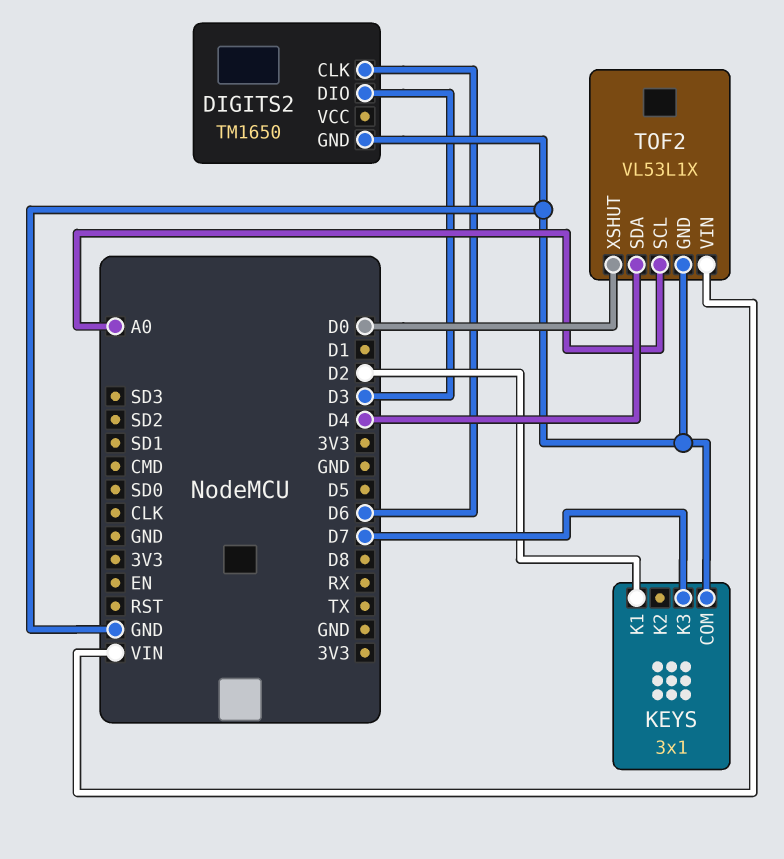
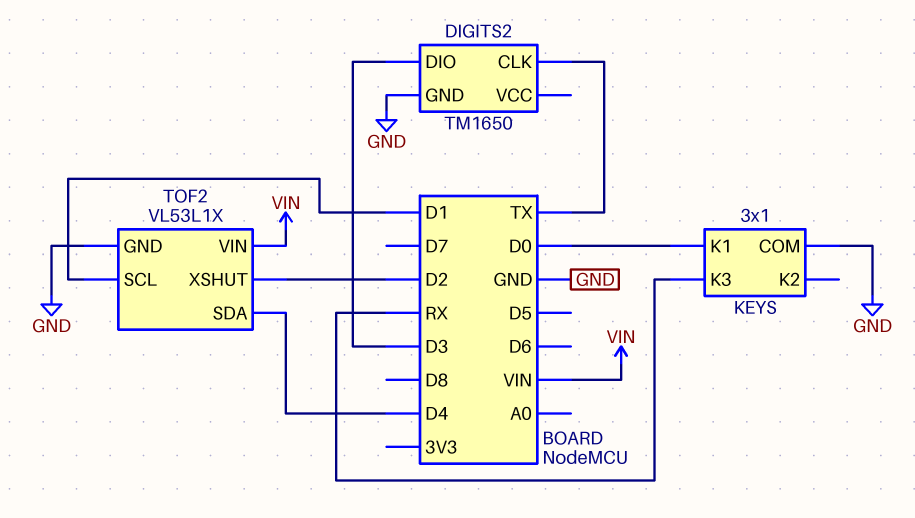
DIGITS2 pin CLK: D6 -> TX
KEYS pin K1: D2 -> D0
KEYS pin K3: D7 -> RX
TOF2 pin SCL: A0 -> D1
TOF2 pin XSHUT: D0 -> D2

